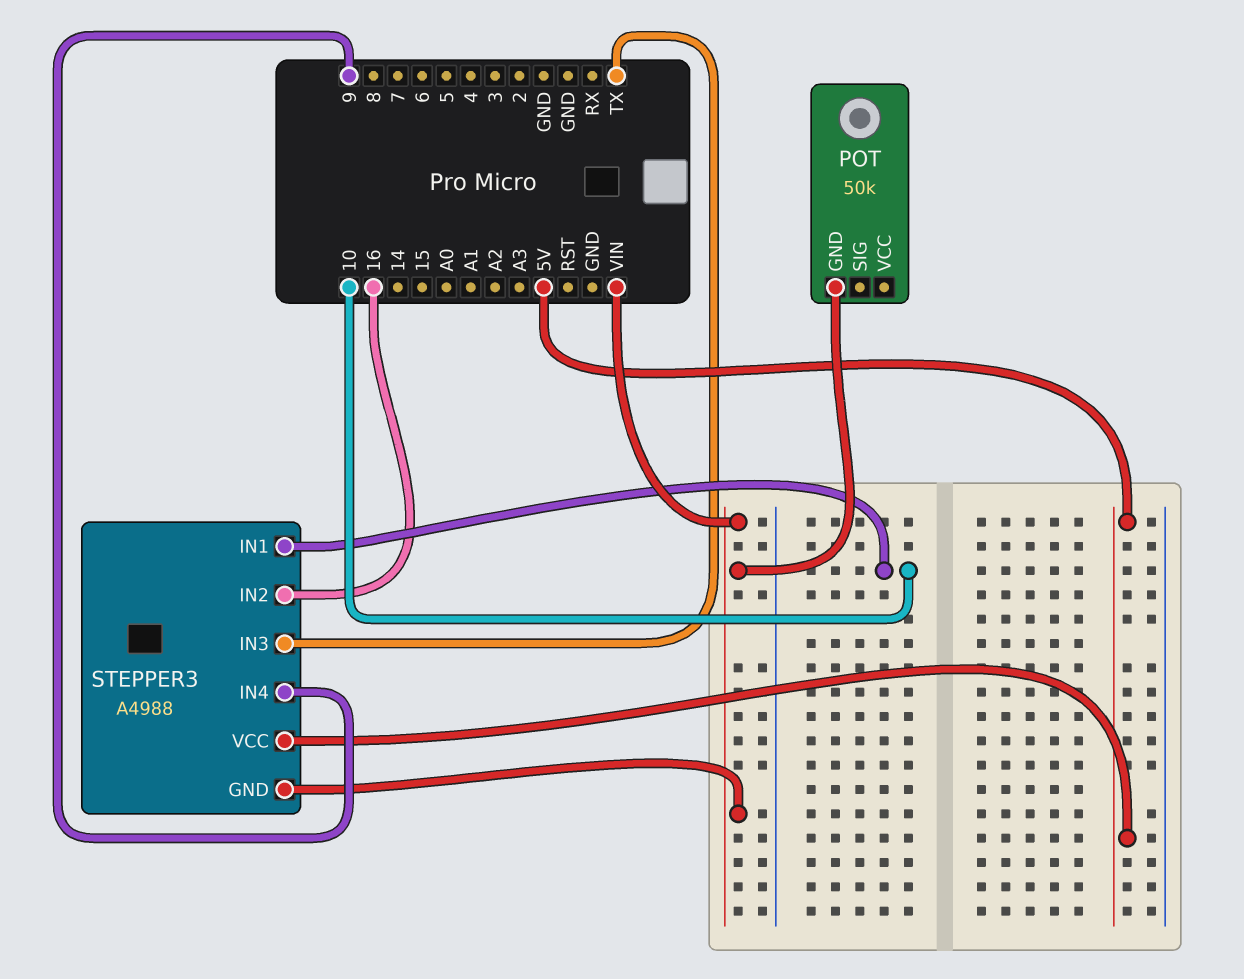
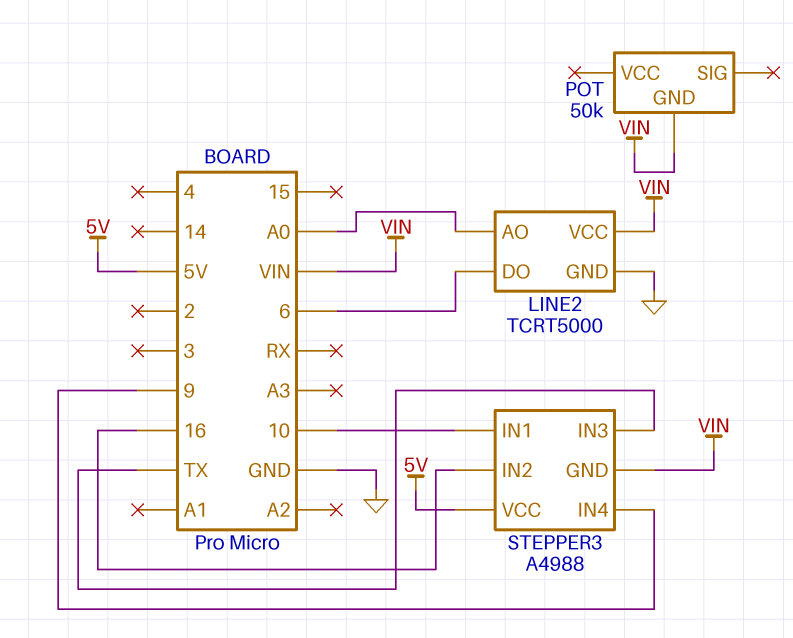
LINE2: none -> TCRT5000
LINE2 pin AO: none -> A0
LINE2 pin DO: none -> 6
LINE2 pin GND: none -> GND
LINE2 pin VCC: none -> VIN

